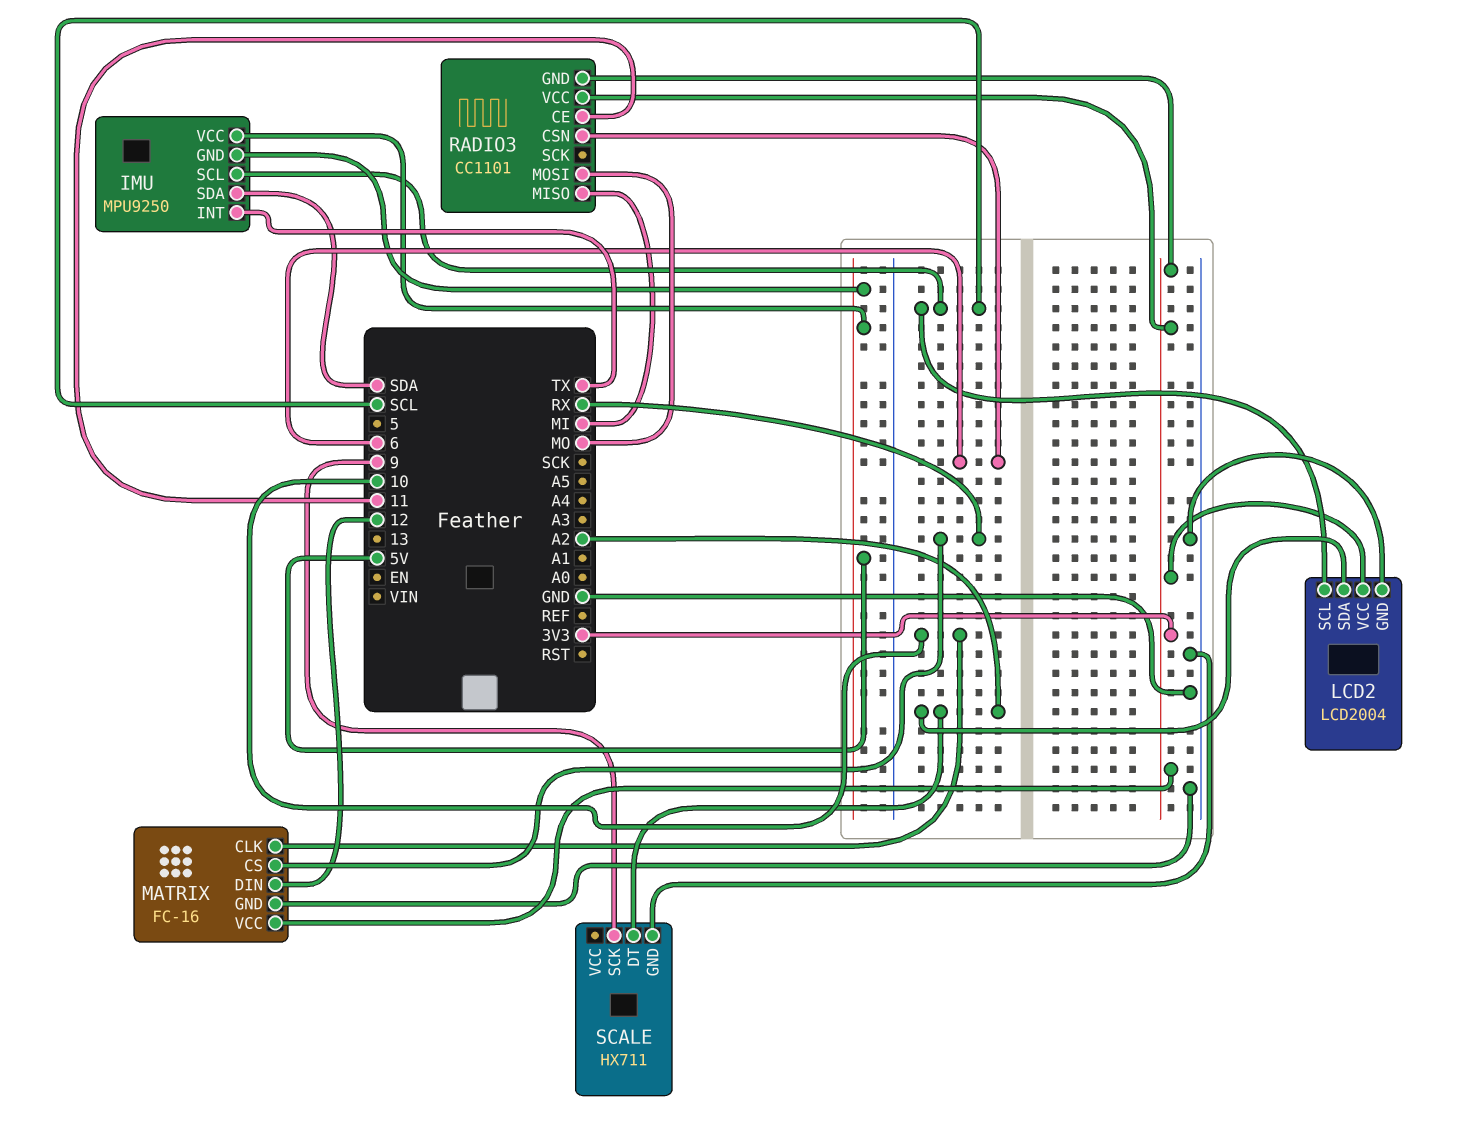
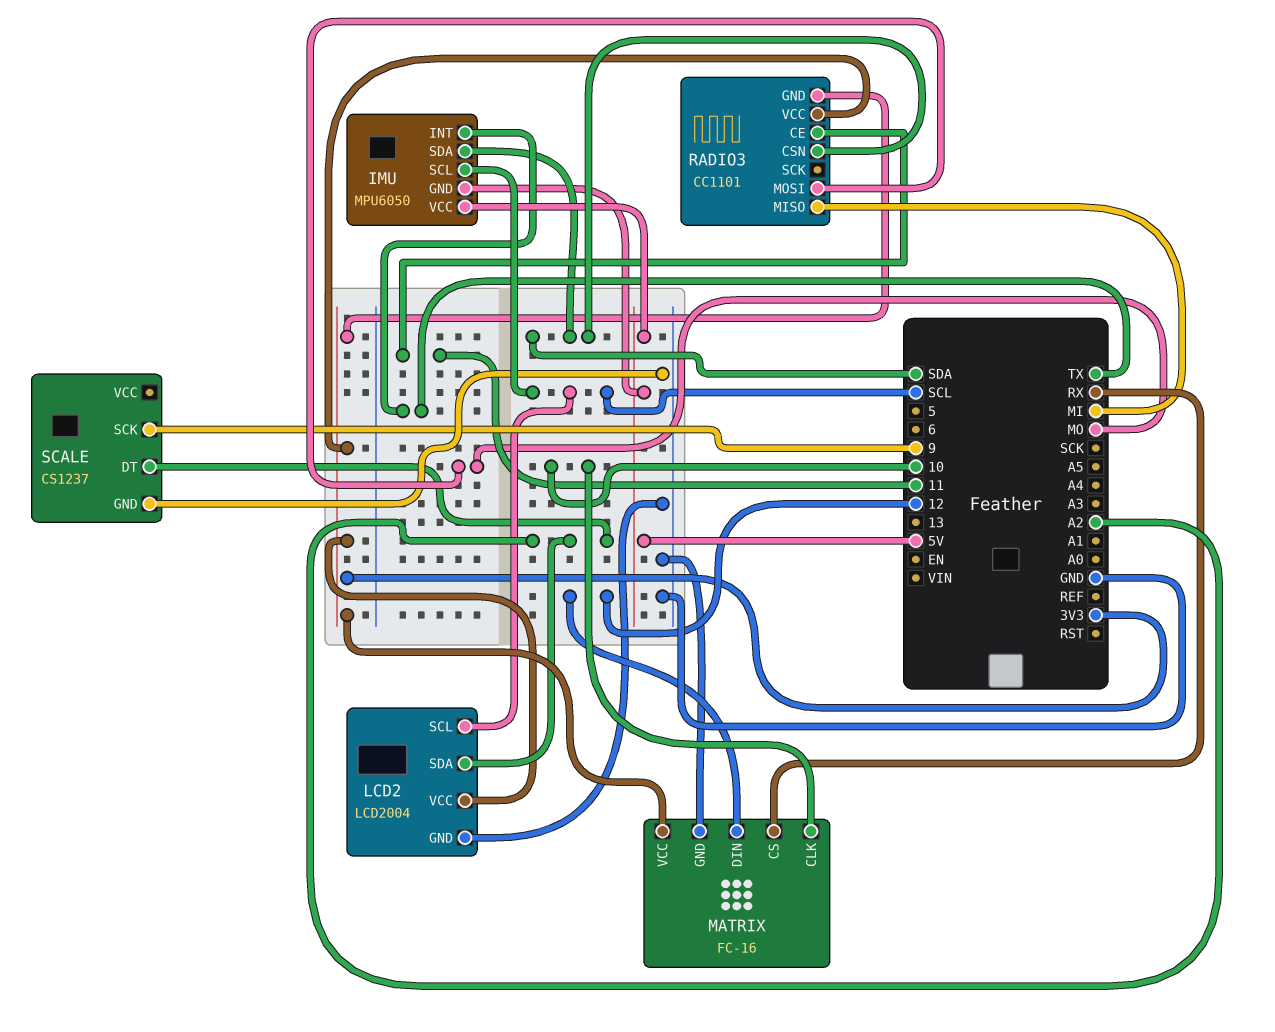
IMU: MPU9250 -> MPU6050
RADIO3 pin CSN: 6 -> SDA
SCALE: HX711 -> CS1237

